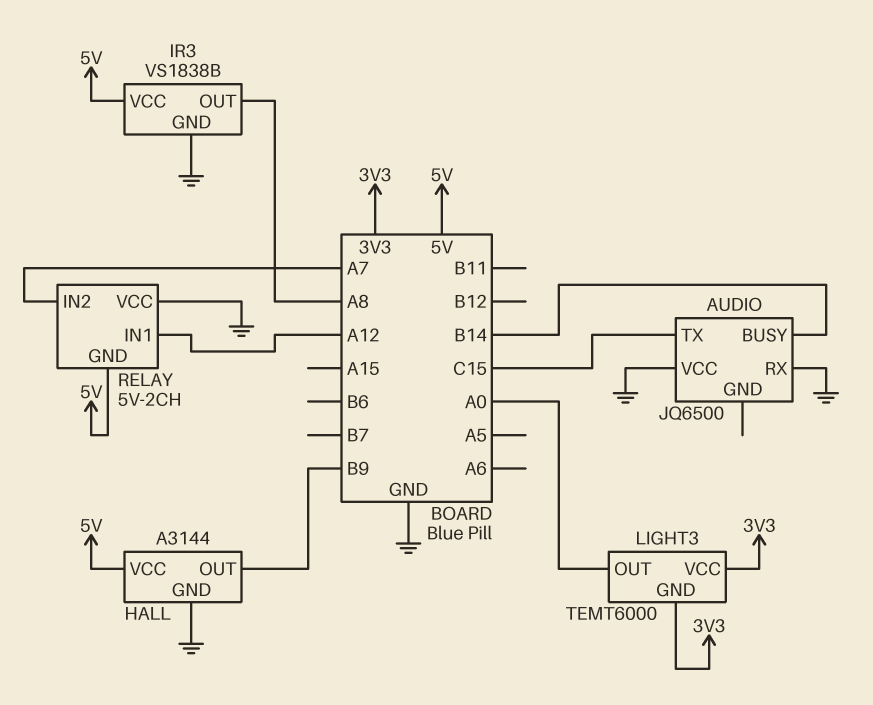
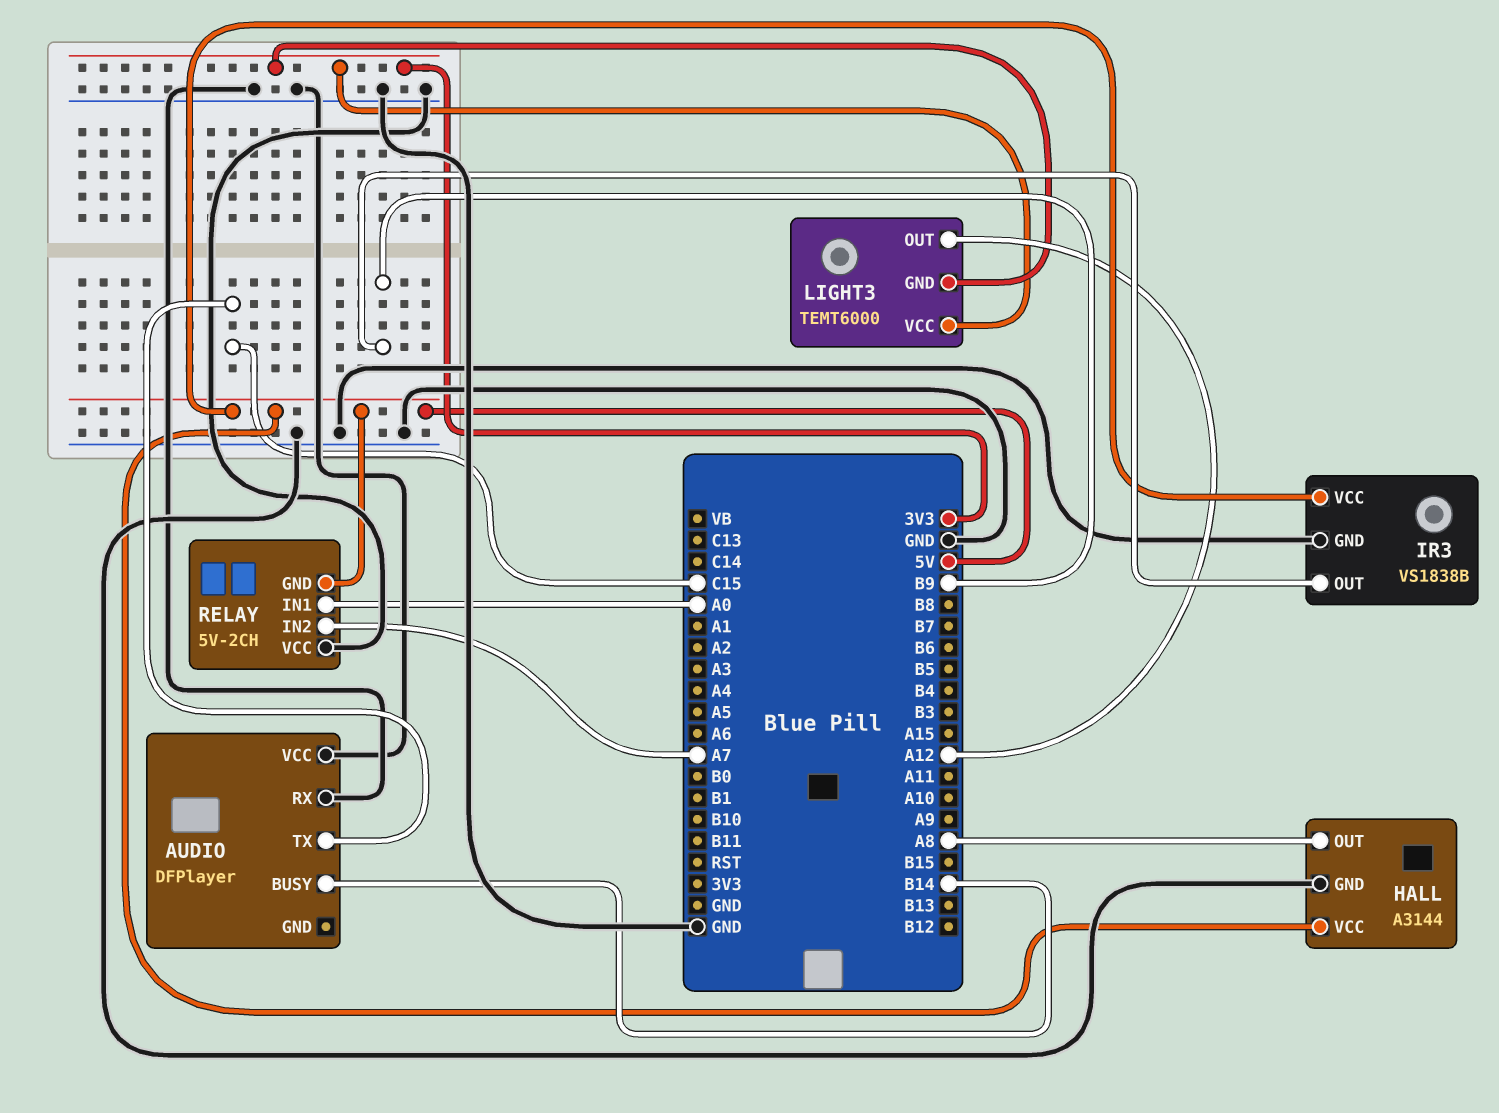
AUDIO: JQ6500 -> DFPlayer
HALL pin OUT: B9 -> A8
IR3 pin OUT: A8 -> B9
LIGHT3 pin OUT: A0 -> A12
RELAY pin IN1: A12 -> A0

